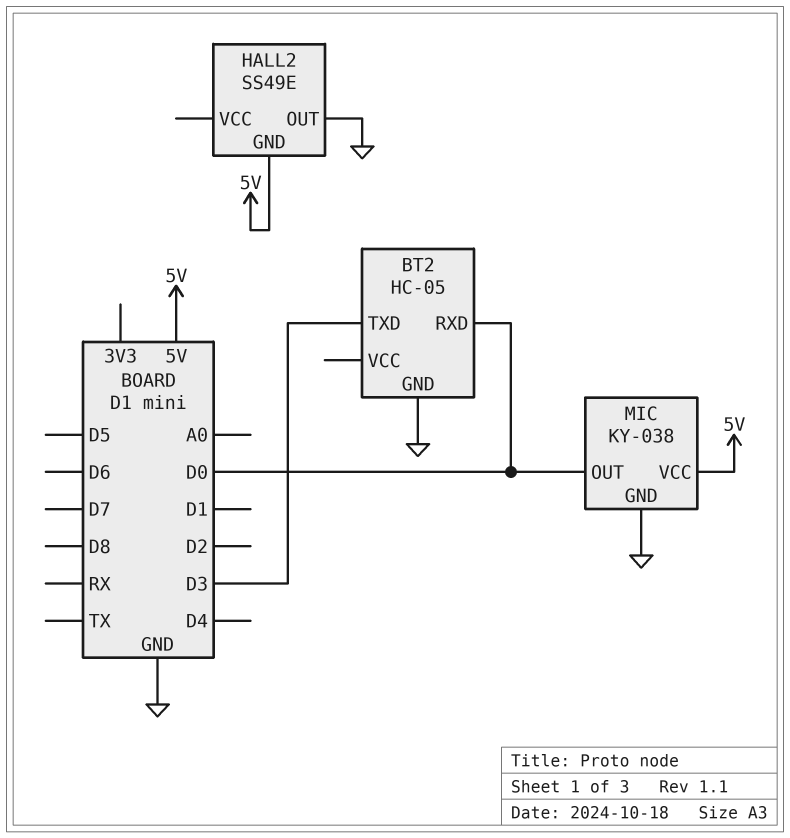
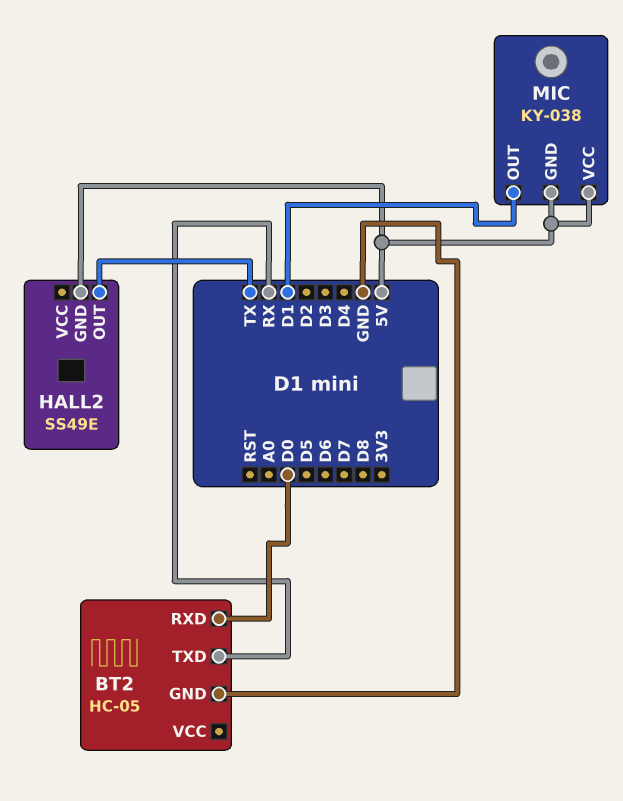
BT2 pin TXD: D3 -> RX
HALL2 pin OUT: GND -> TX
MIC pin GND: GND -> 5V
MIC pin OUT: D0 -> D1

